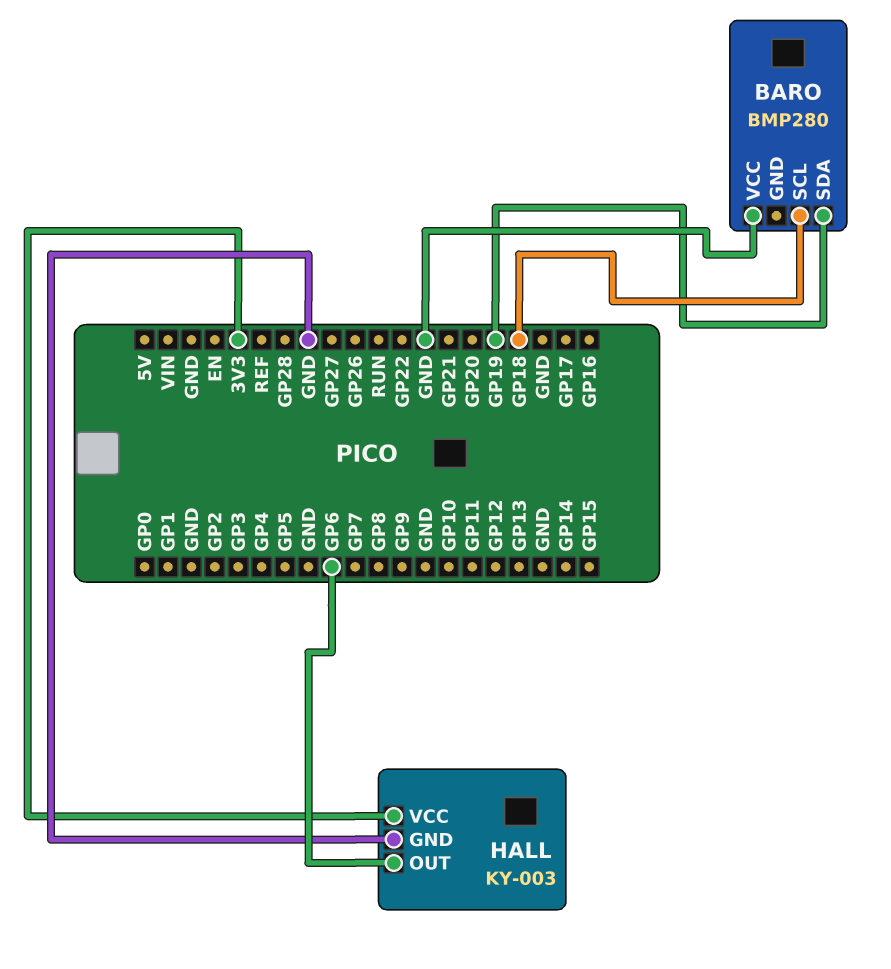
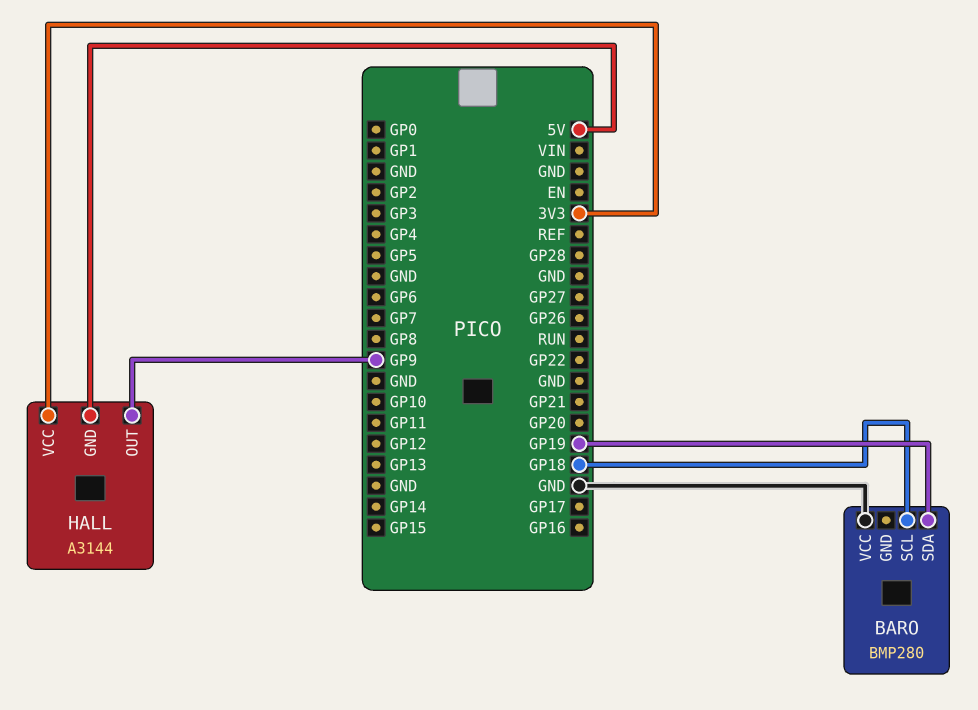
HALL: KY-003 -> A3144
HALL pin GND: GND -> 5V
HALL pin OUT: GP6 -> GP9

